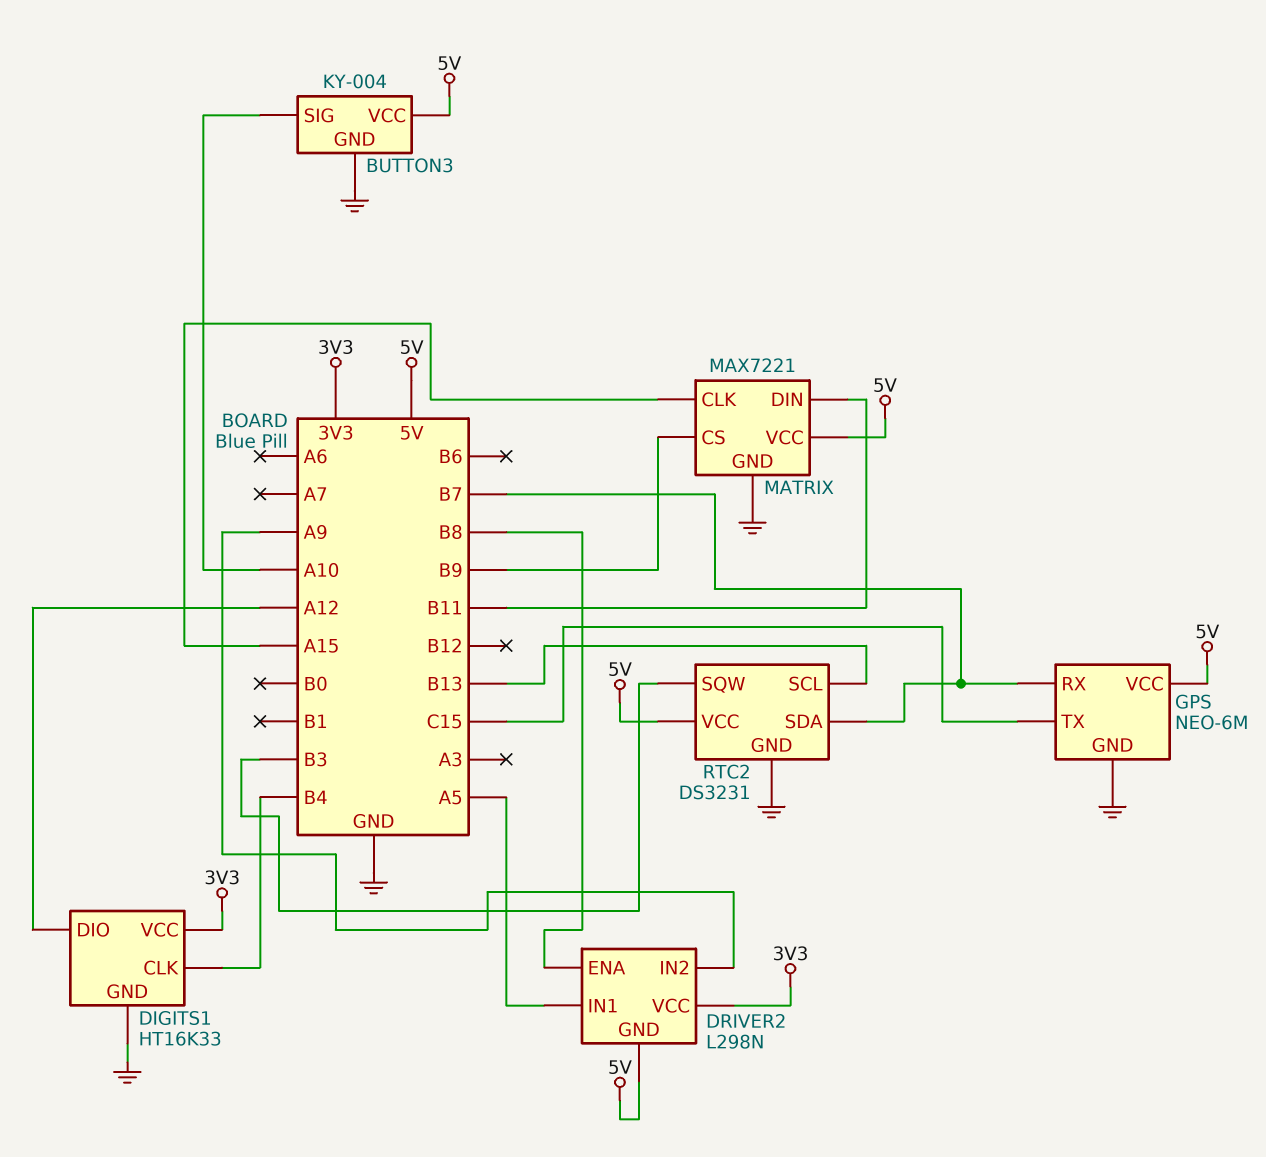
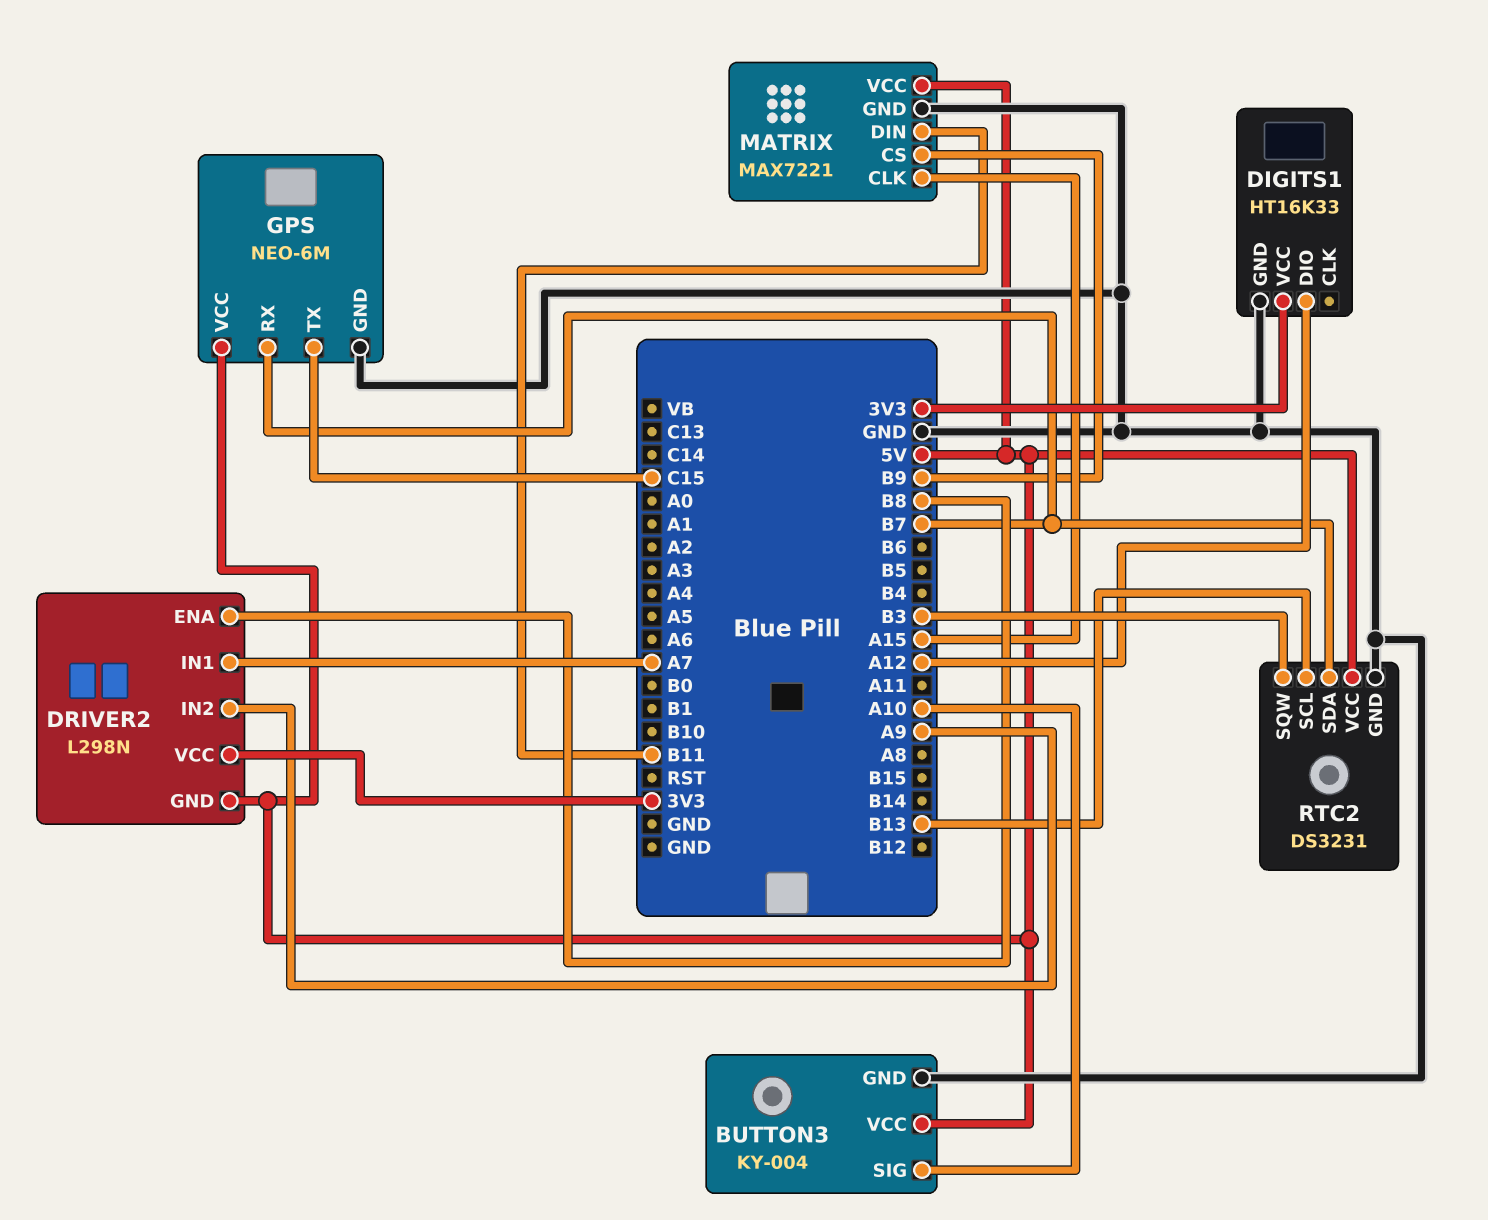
DIGITS1 pin CLK: B4 -> none
DRIVER2 pin IN1: A5 -> A7

